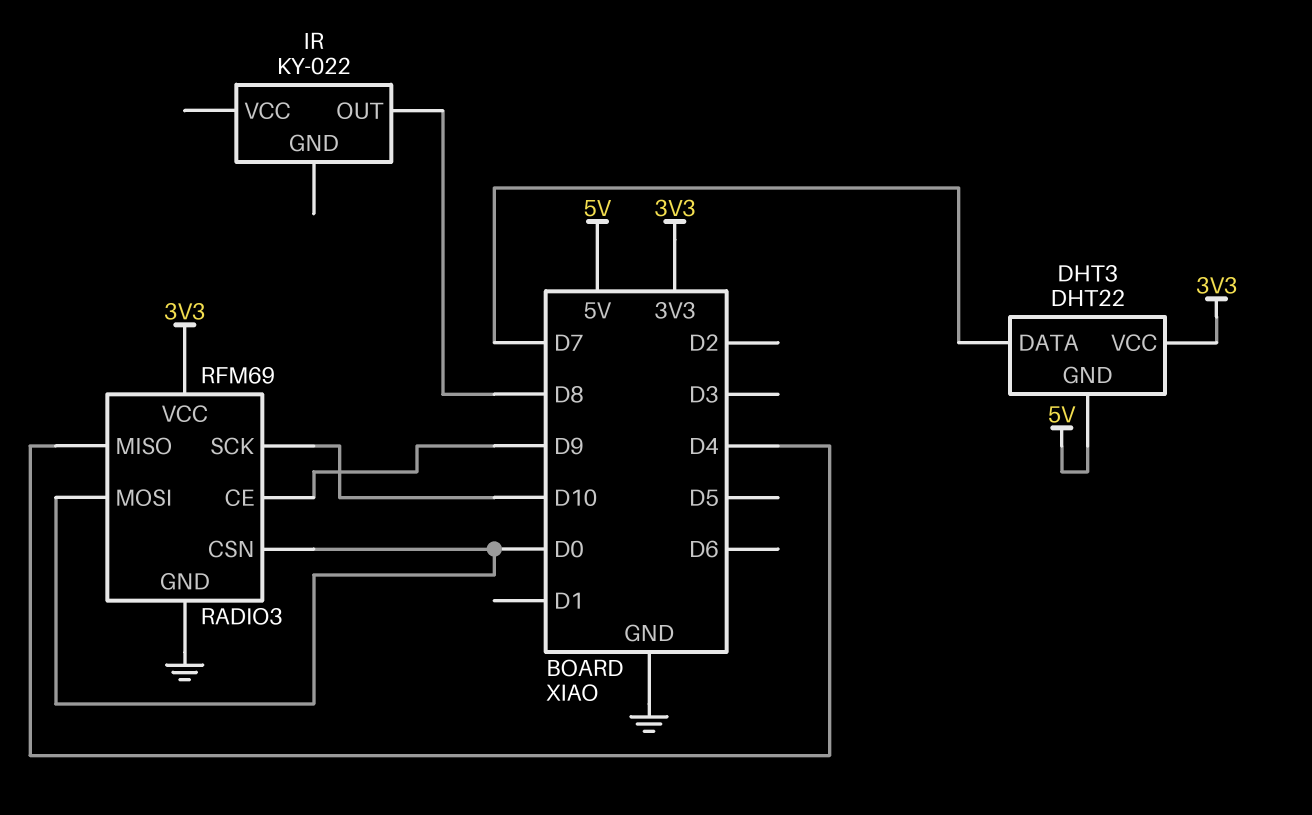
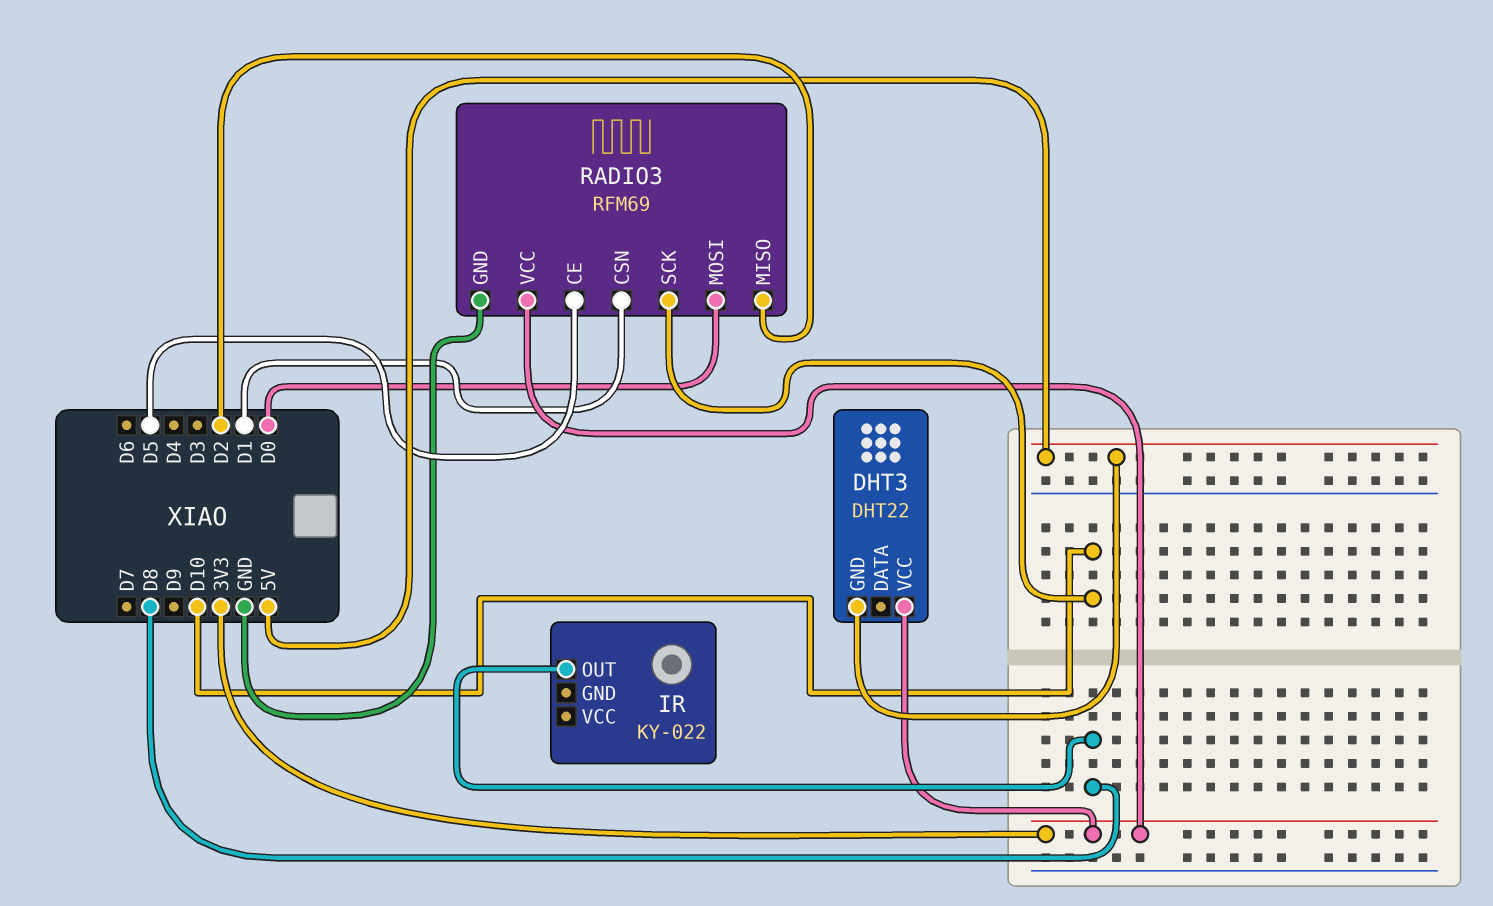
DHT3 pin DATA: D7 -> none
RADIO3 pin CE: D9 -> D5
RADIO3 pin CSN: D0 -> D1
RADIO3 pin MISO: D4 -> D2

